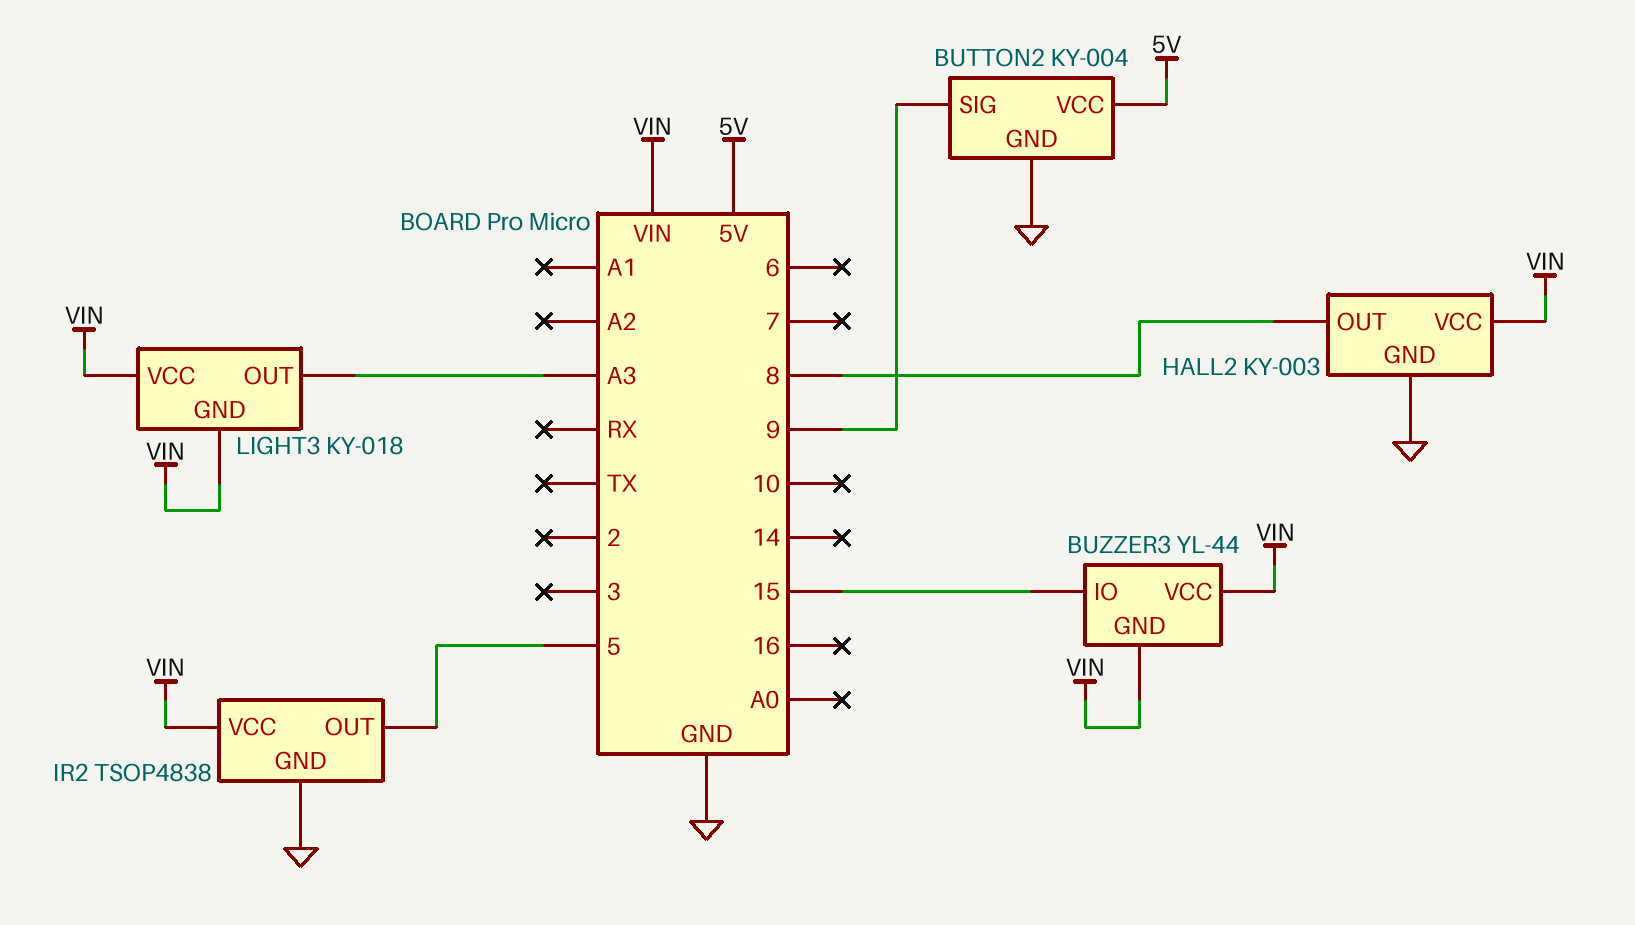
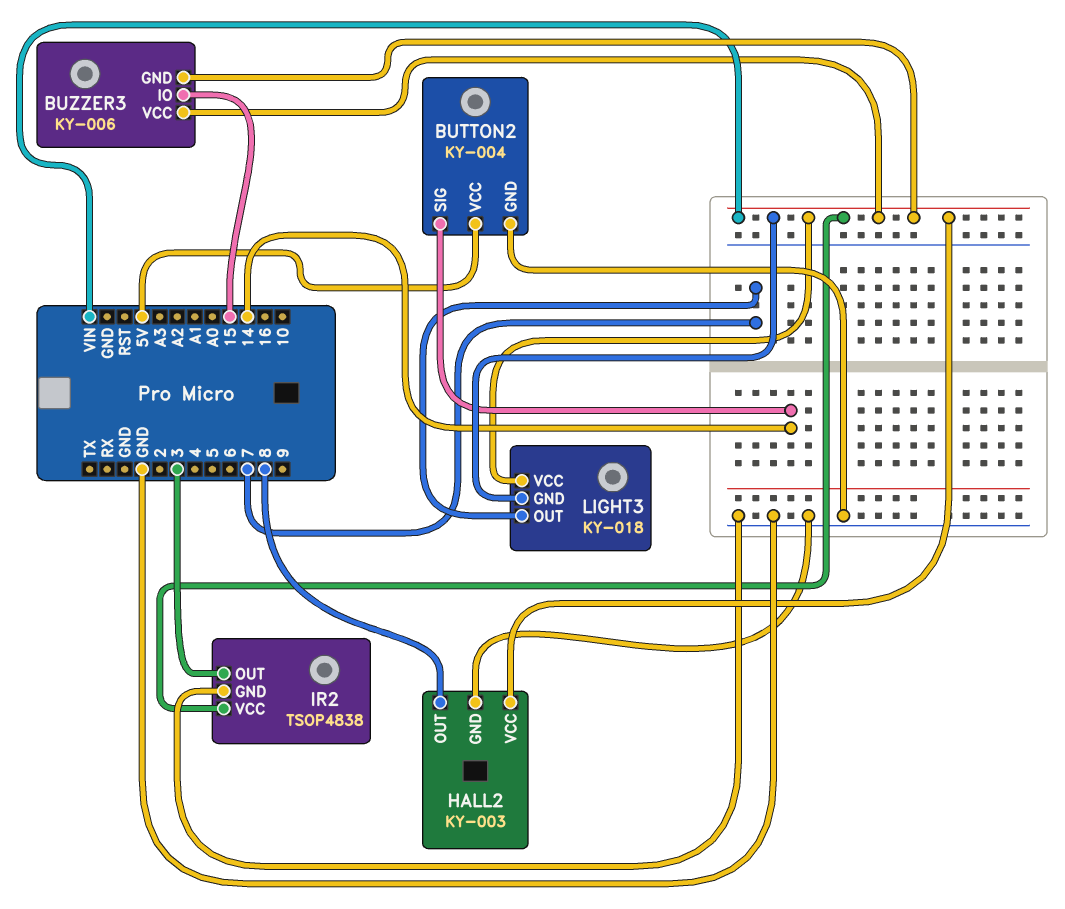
BUTTON2 pin SIG: 9 -> 14
BUZZER3: YL-44 -> KY-006
IR2 pin OUT: 5 -> 3
LIGHT3 pin OUT: A3 -> 7

